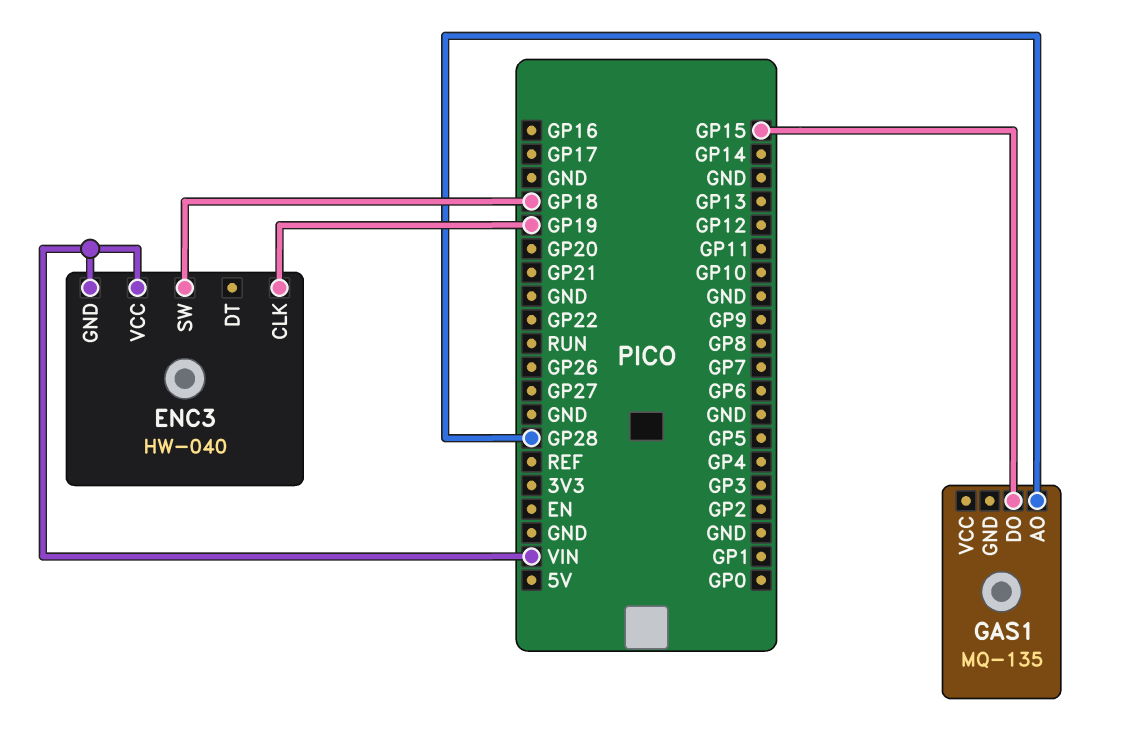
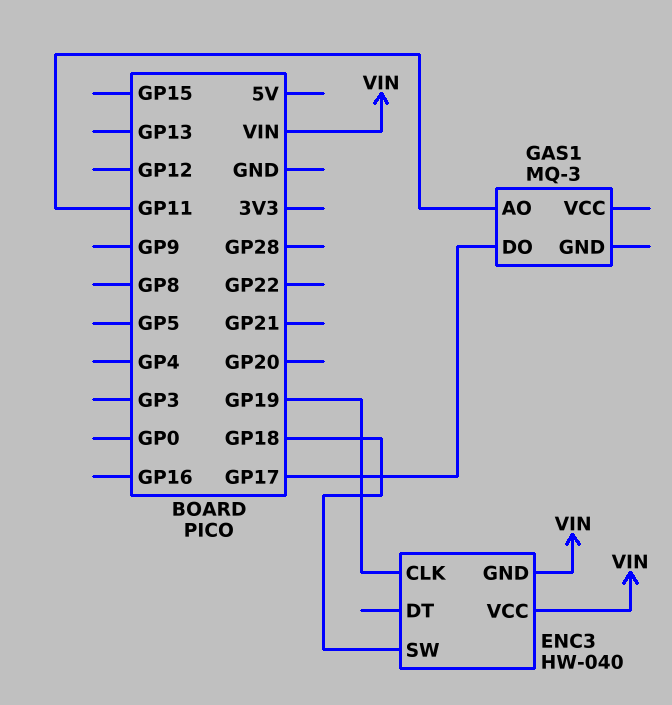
GAS1: MQ-135 -> MQ-3
GAS1 pin AO: GP28 -> GP11
GAS1 pin DO: GP15 -> GP17

